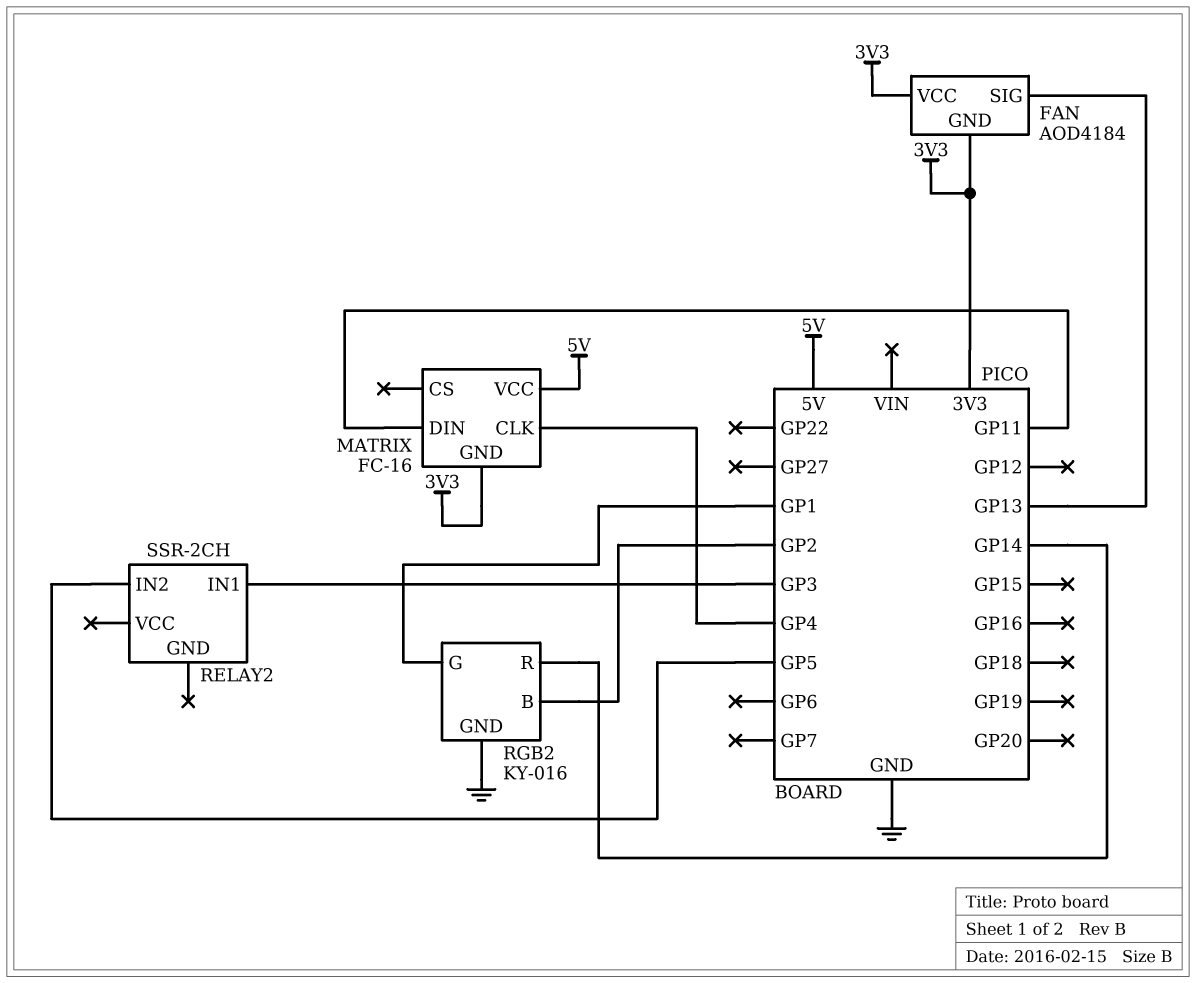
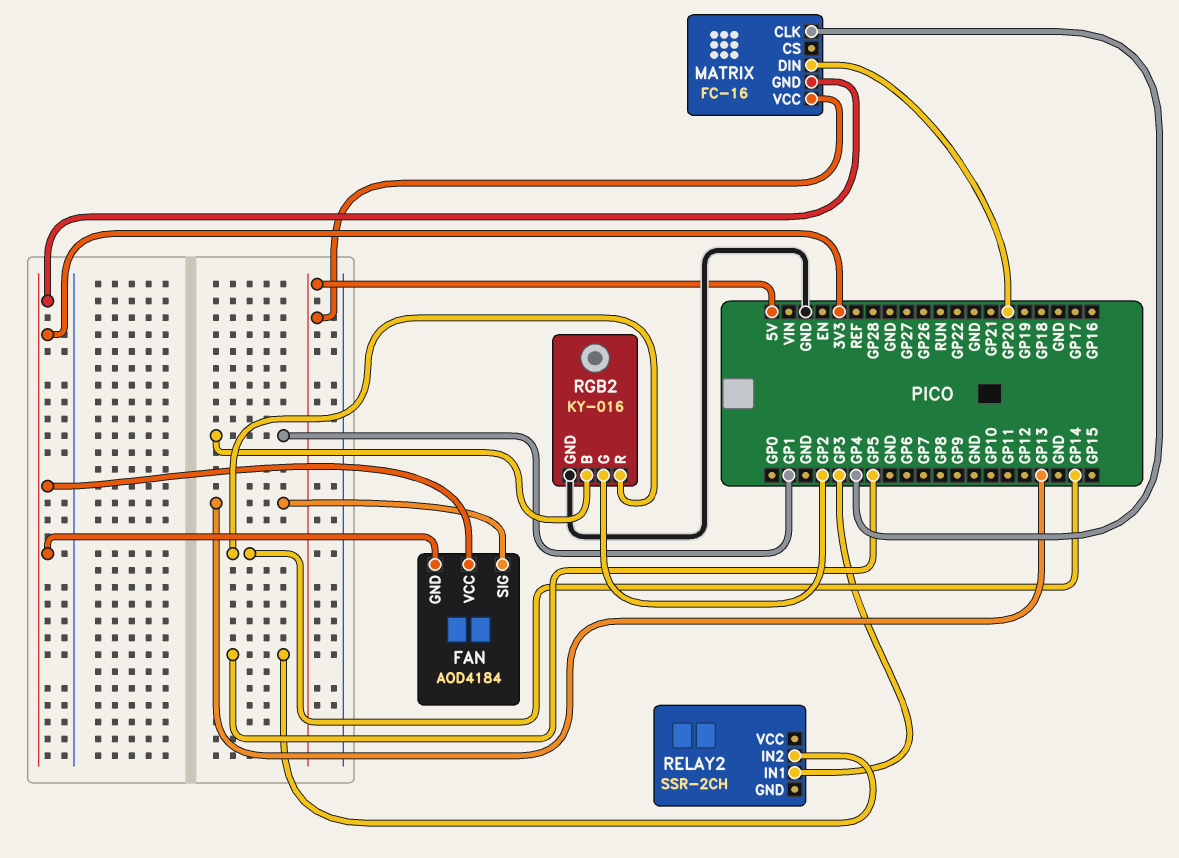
MATRIX pin DIN: GP11 -> GP20
RGB2 pin B: GP2 -> GP1
RGB2 pin G: GP1 -> GP2

